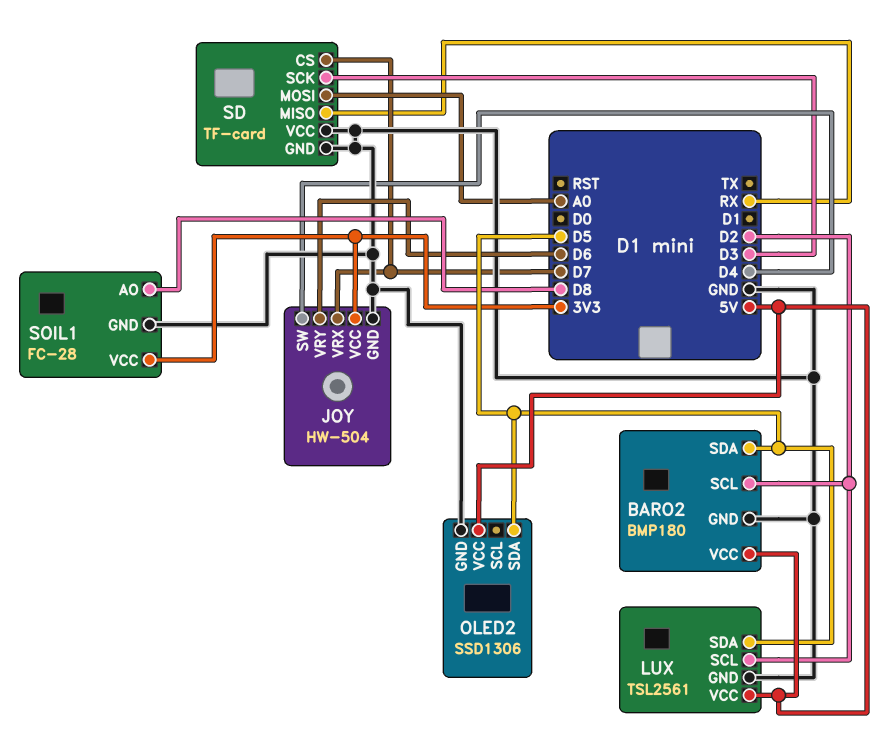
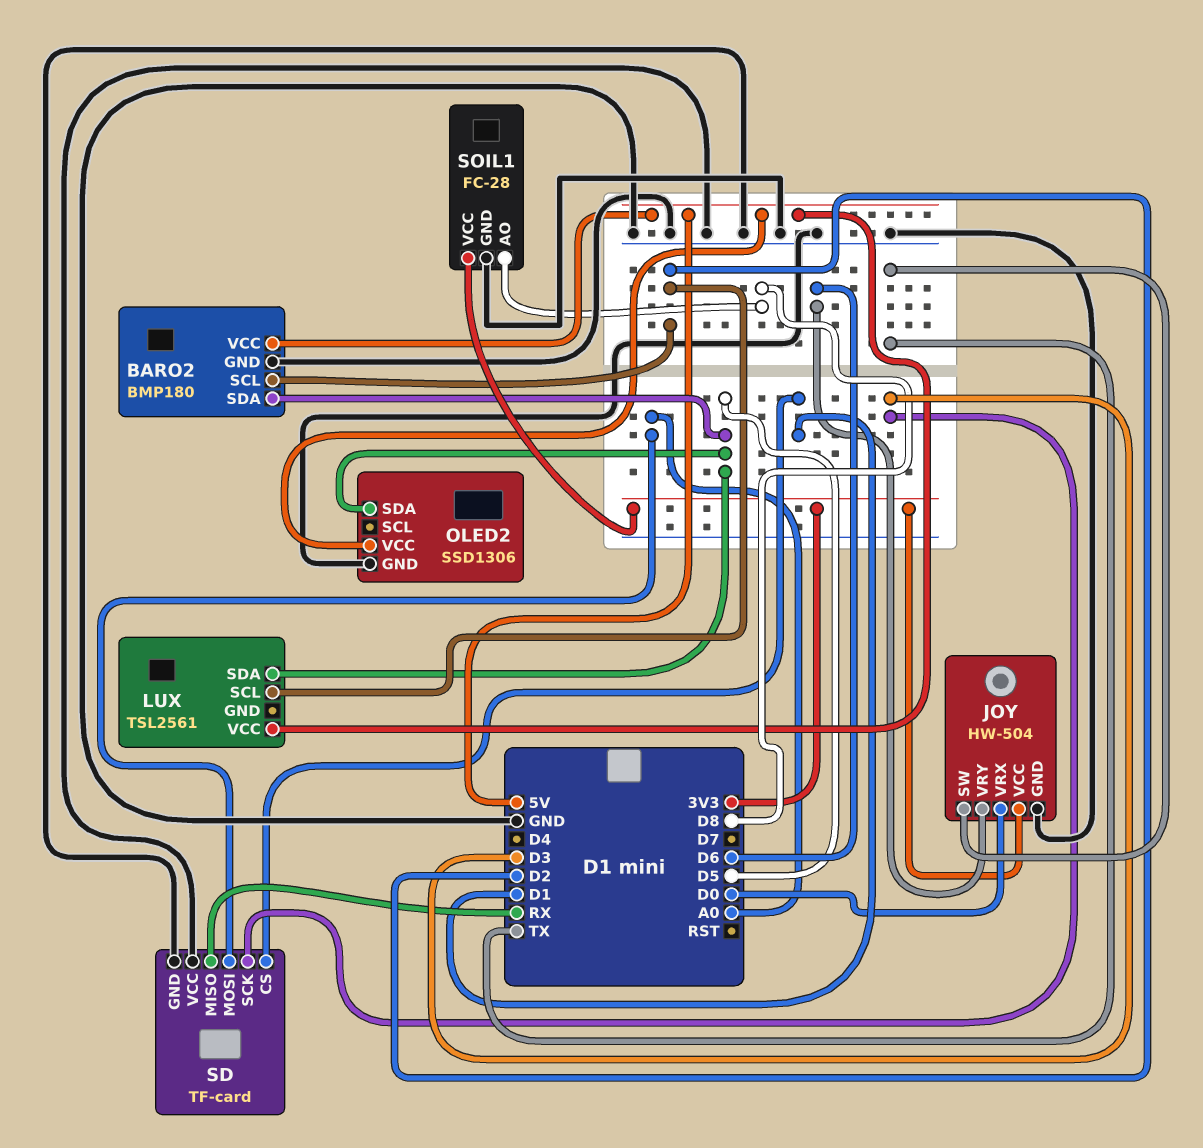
JOY pin SW: D4 -> TX
JOY pin VRX: D7 -> D0
LUX pin GND: GND -> none
SD pin CS: D7 -> D1

